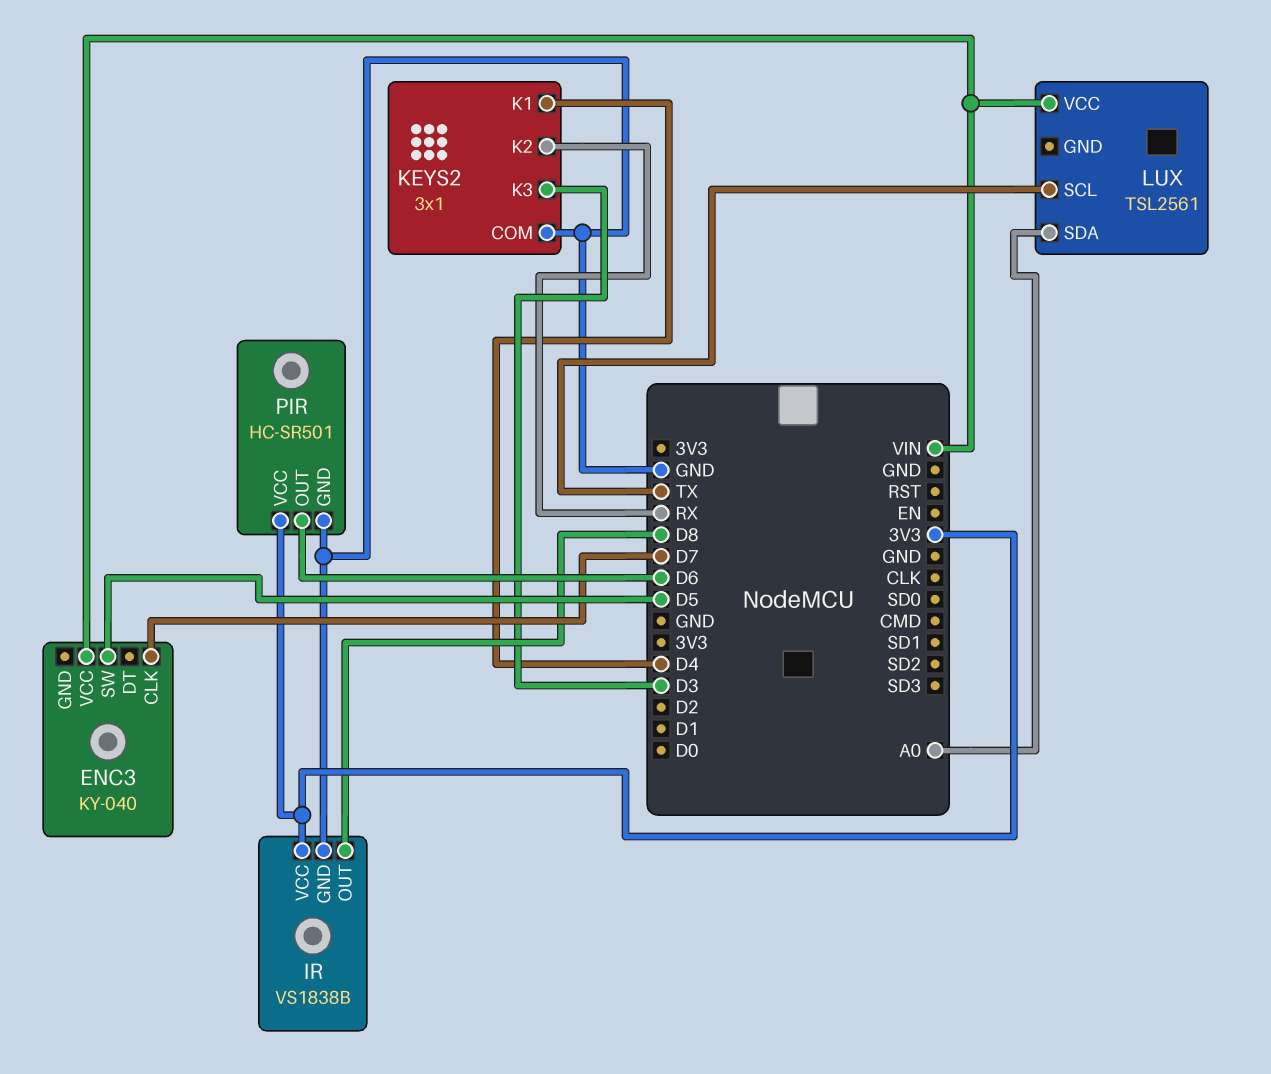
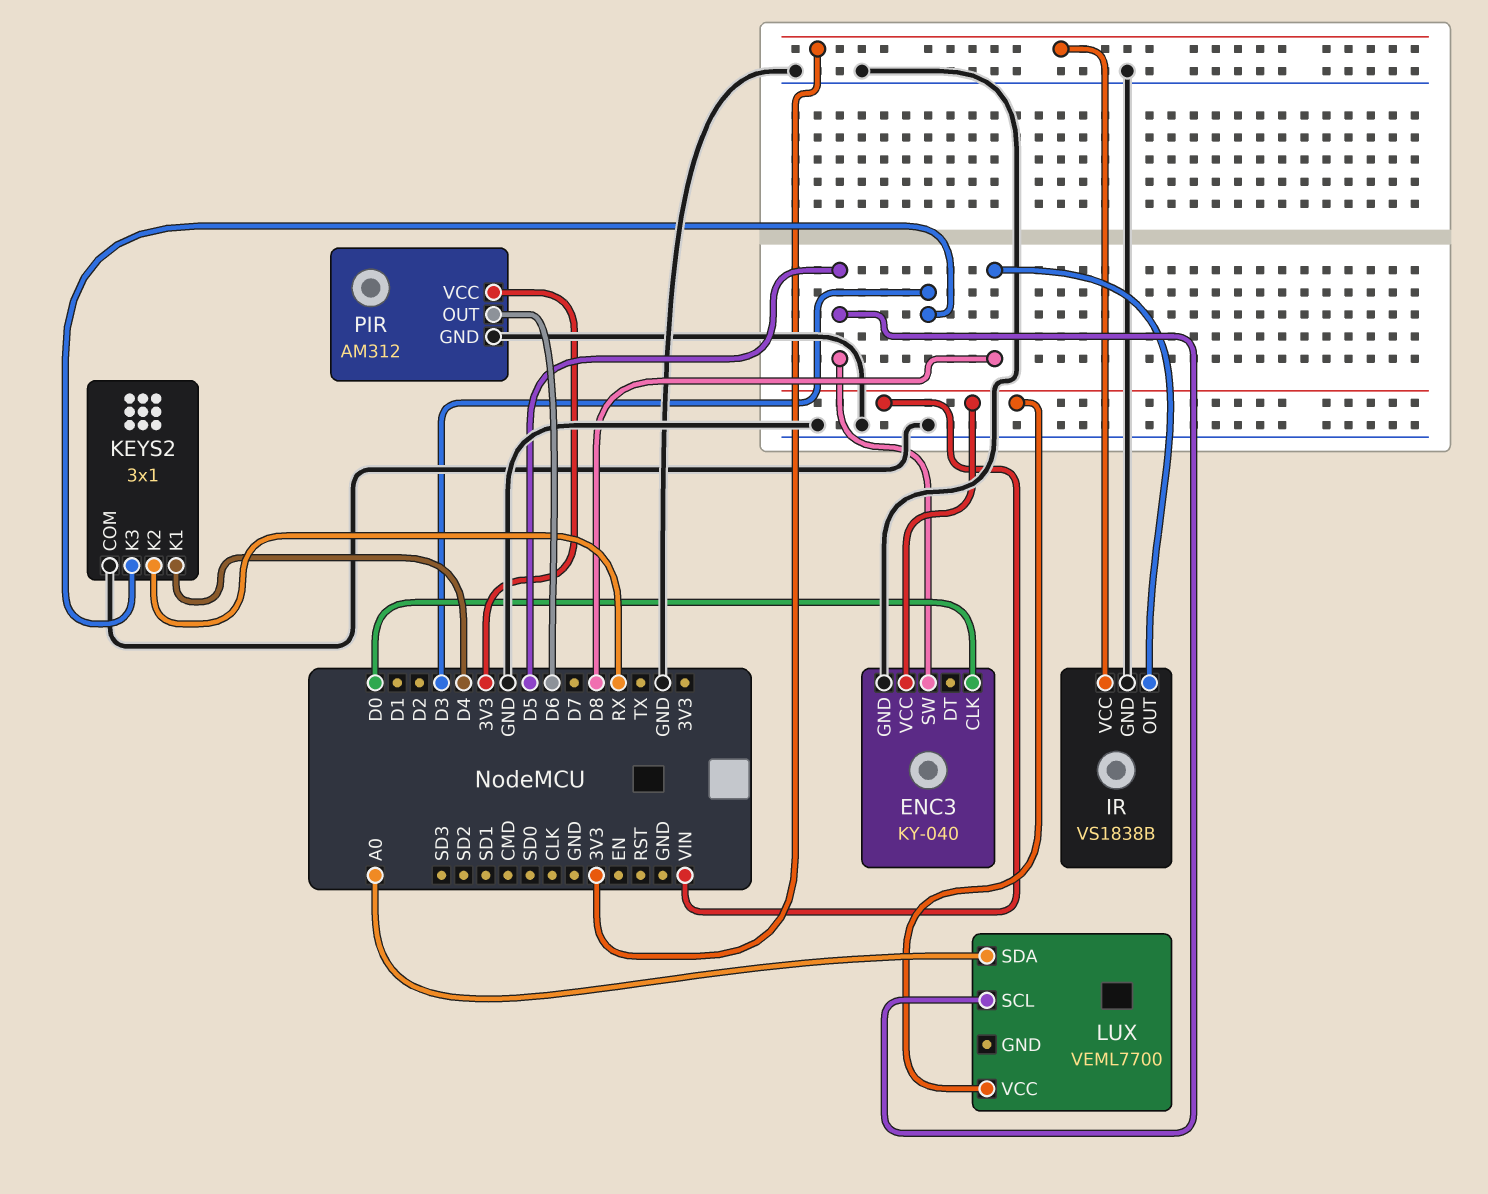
ENC3 pin CLK: D7 -> D0
ENC3 pin GND: none -> GND
LUX: TSL2561 -> VEML7700
LUX pin SCL: TX -> D5
PIR: HC-SR501 -> AM312

